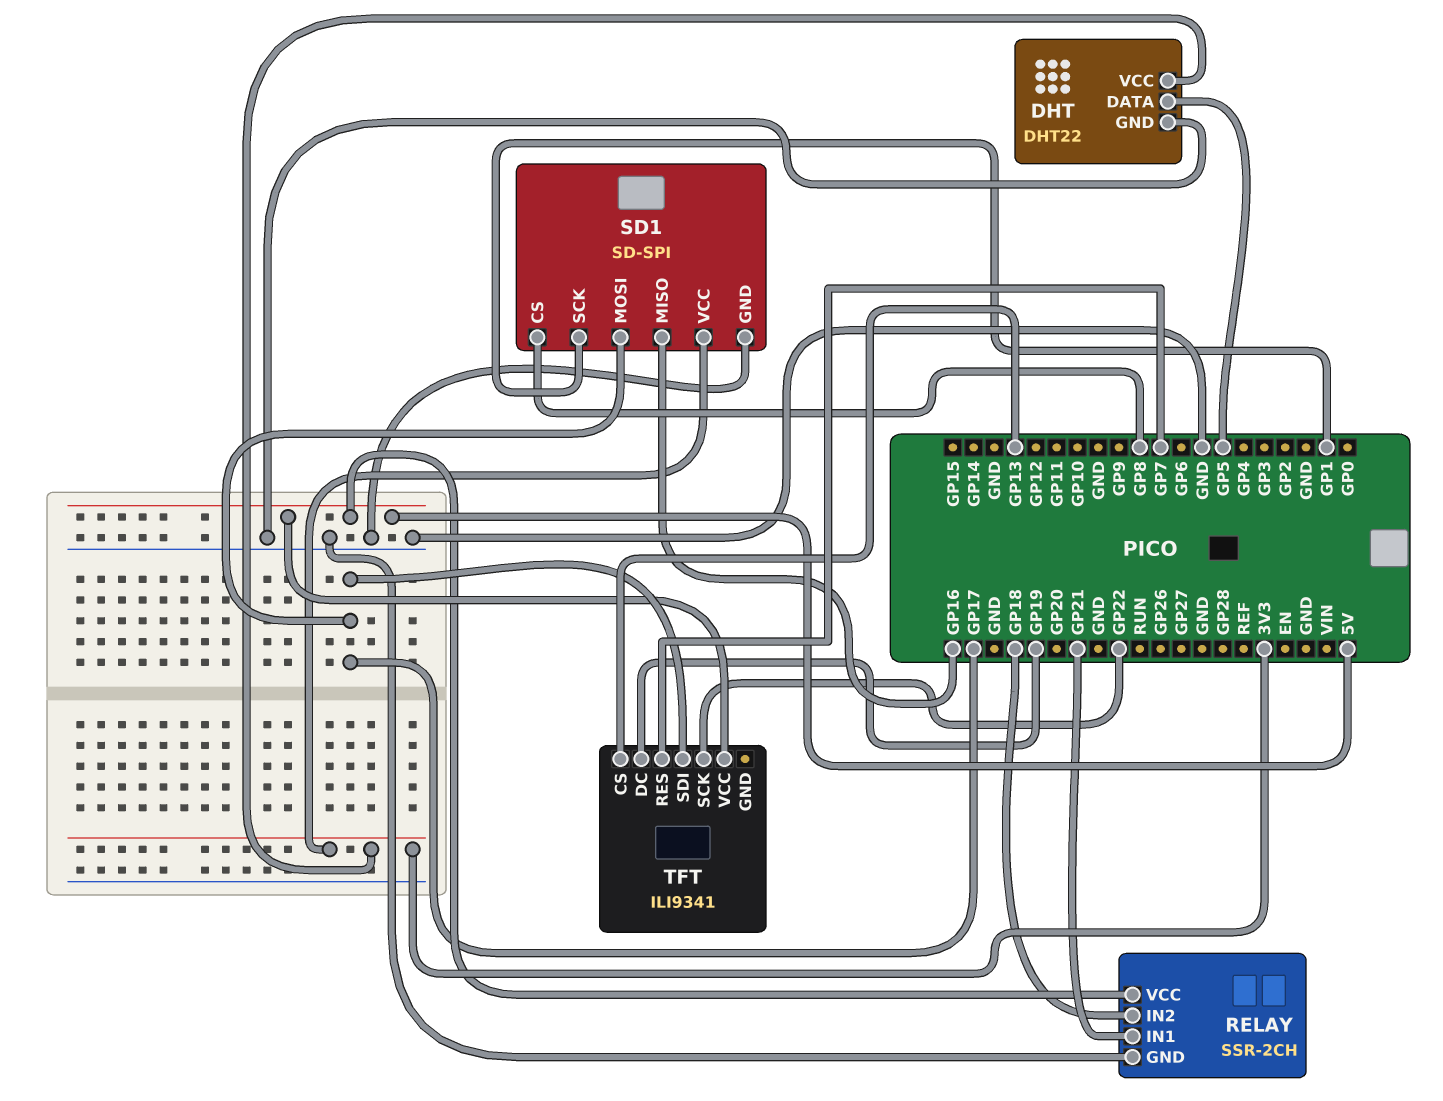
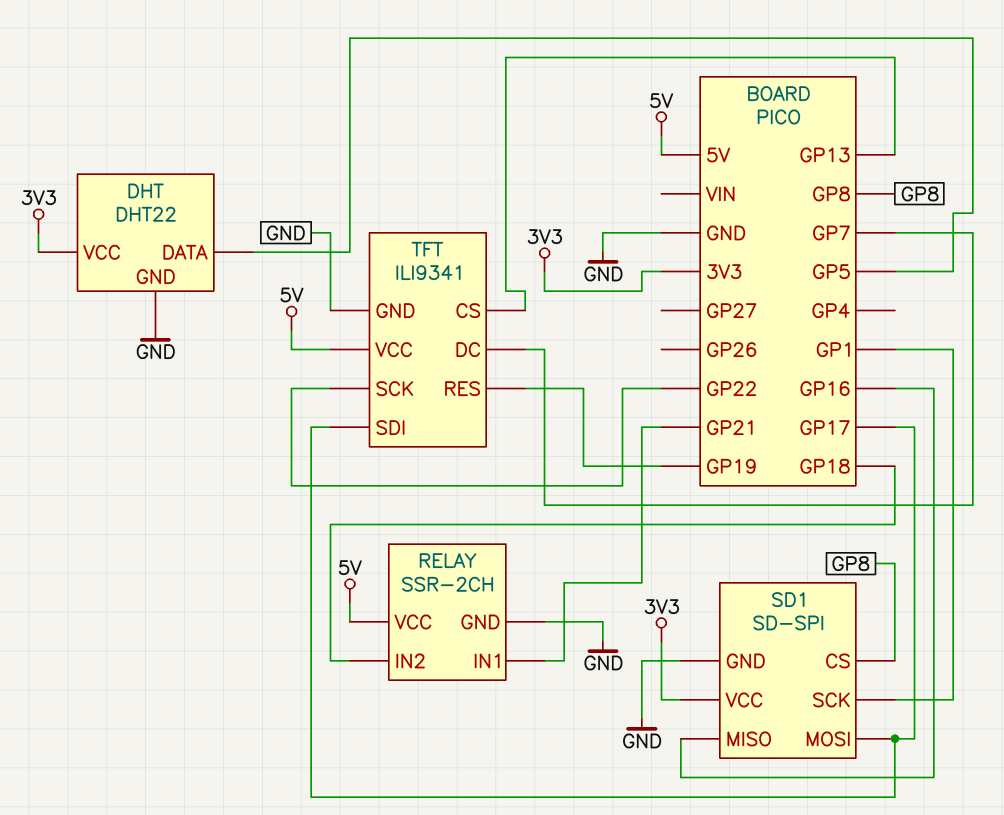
TFT pin DC: GP19 -> GP7
TFT pin GND: none -> GND
TFT pin RES: GP7 -> GP19

